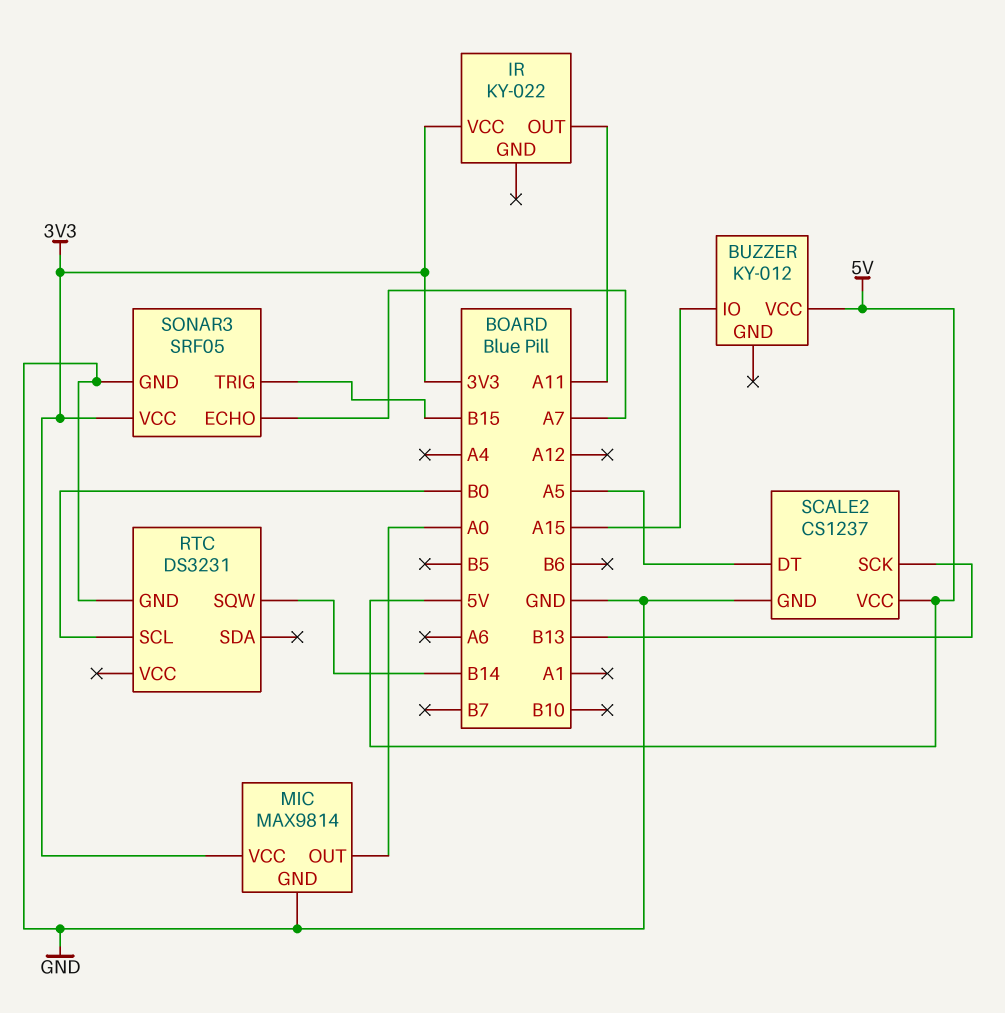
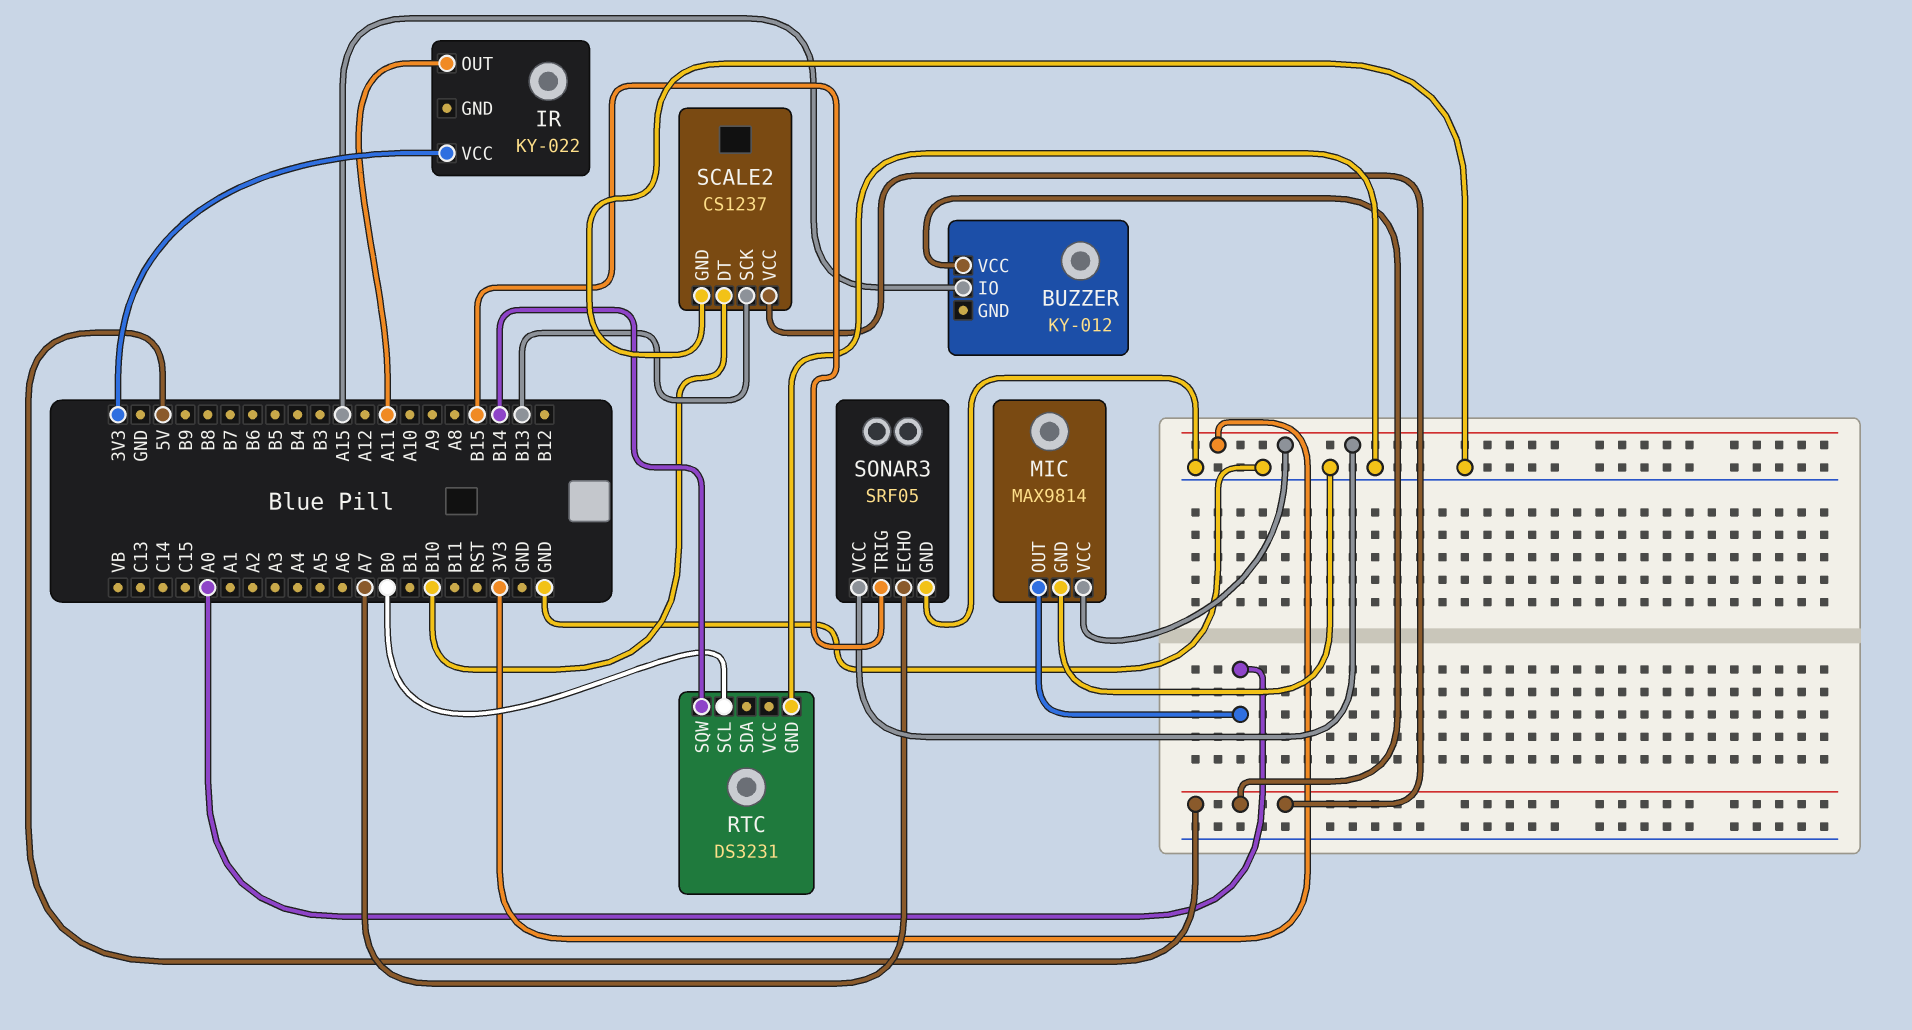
SCALE2 pin DT: A5 -> B10

